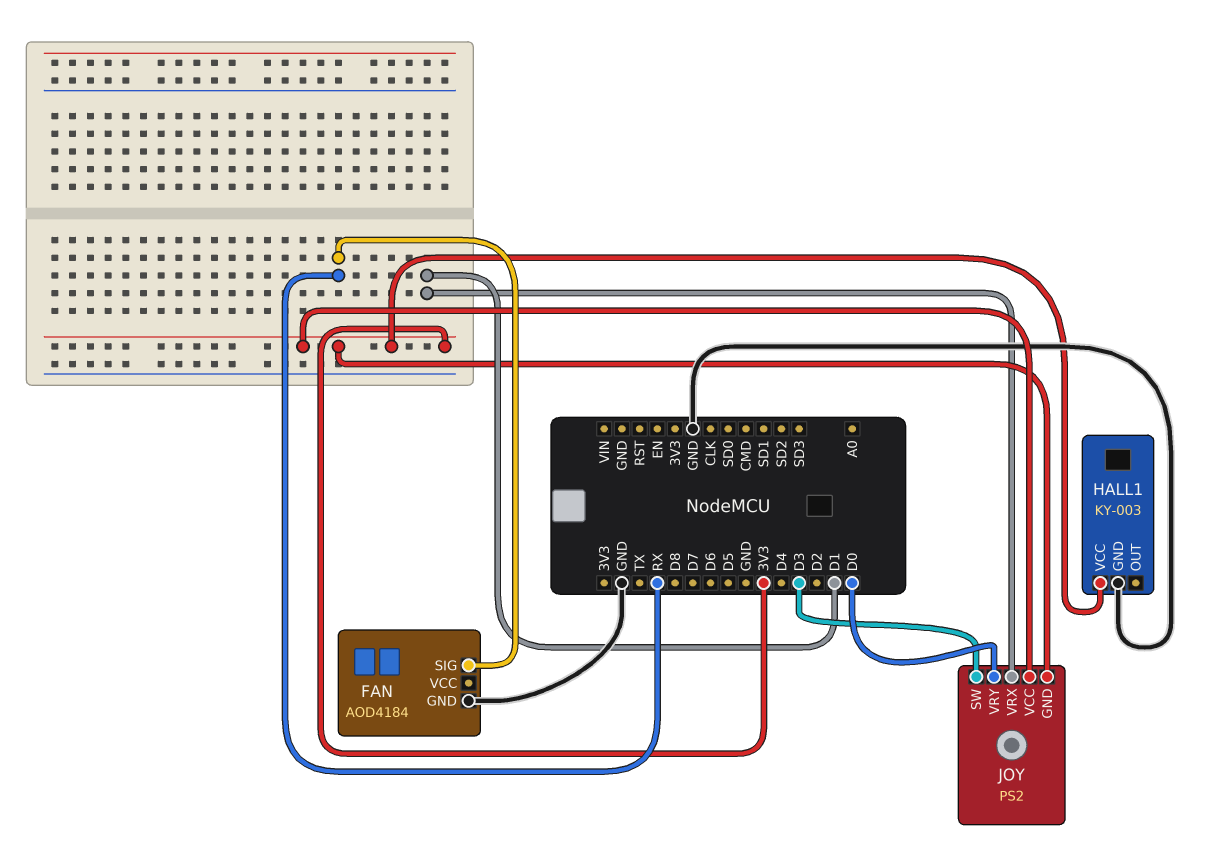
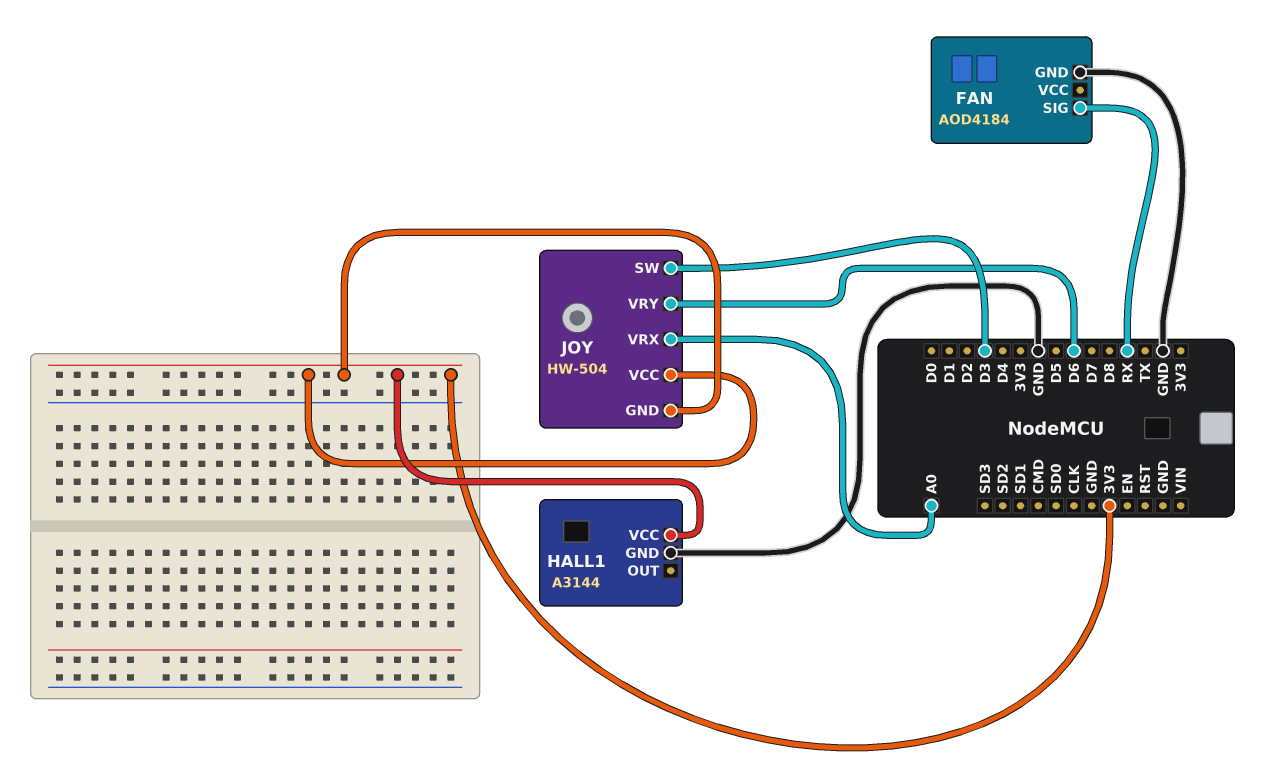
HALL1: KY-003 -> A3144
JOY: PS2 -> HW-504
JOY pin VRX: D1 -> A0
JOY pin VRY: D0 -> D6

